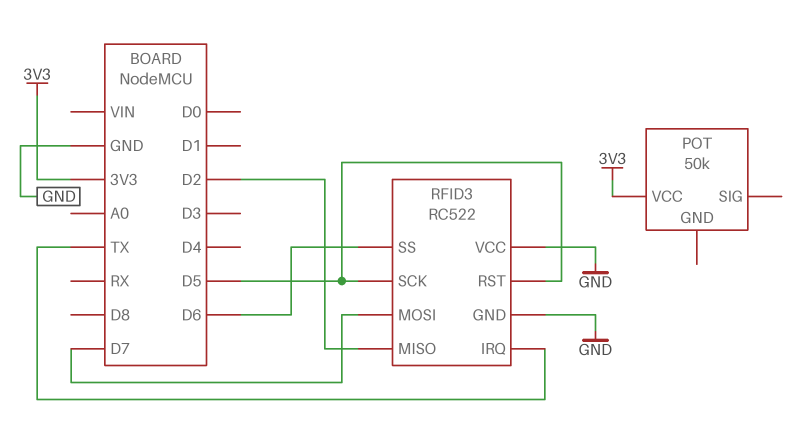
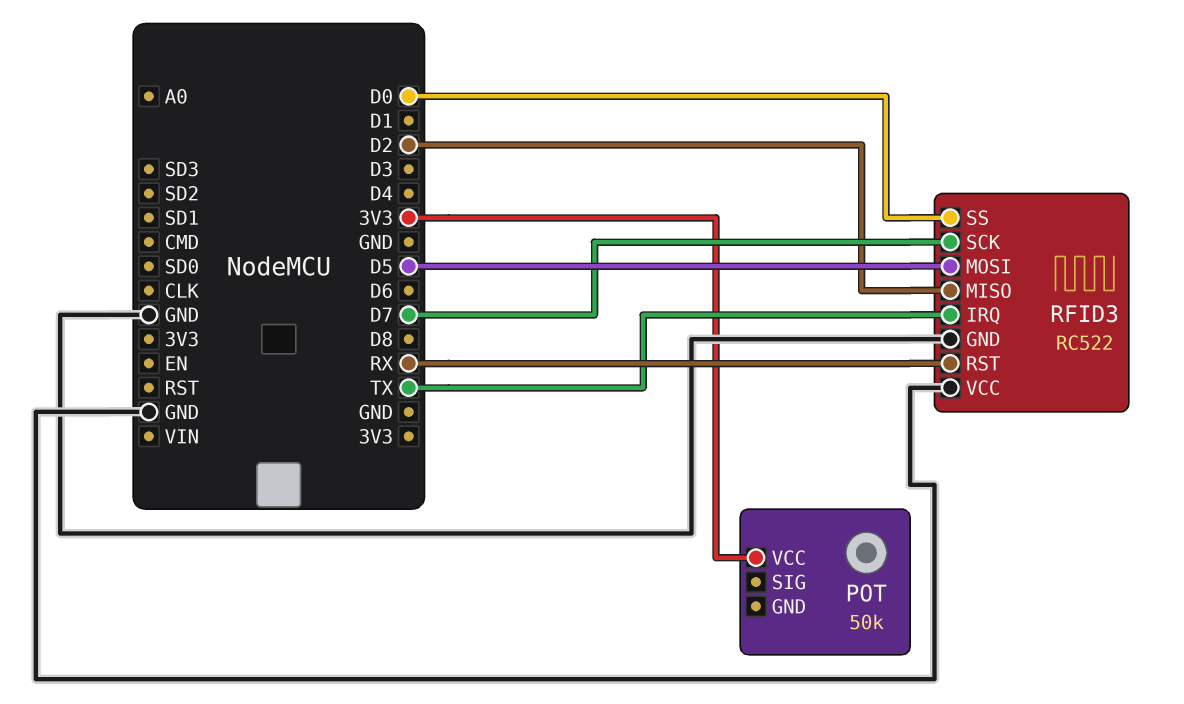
RFID3 pin MOSI: D7 -> D5
RFID3 pin RST: D5 -> RX
RFID3 pin SCK: D5 -> D7
RFID3 pin SS: D6 -> D0

